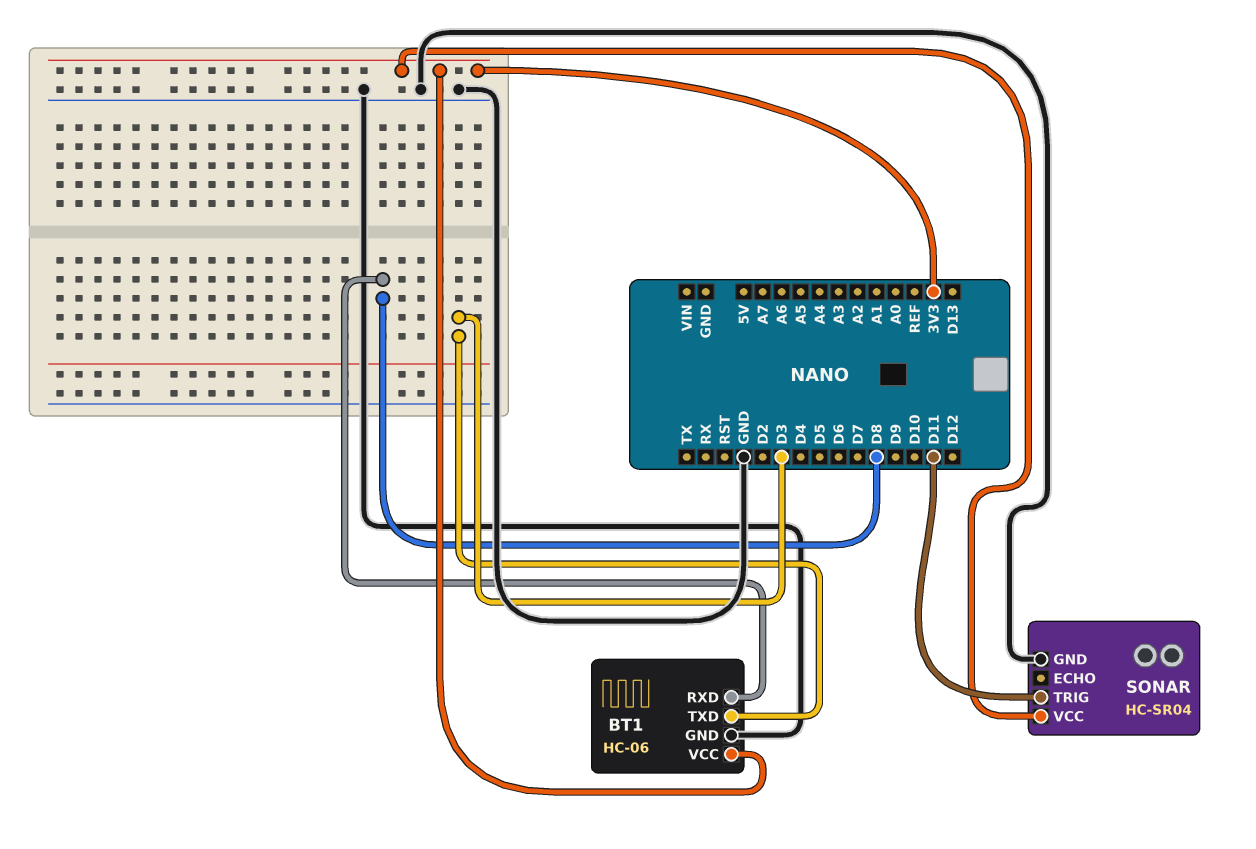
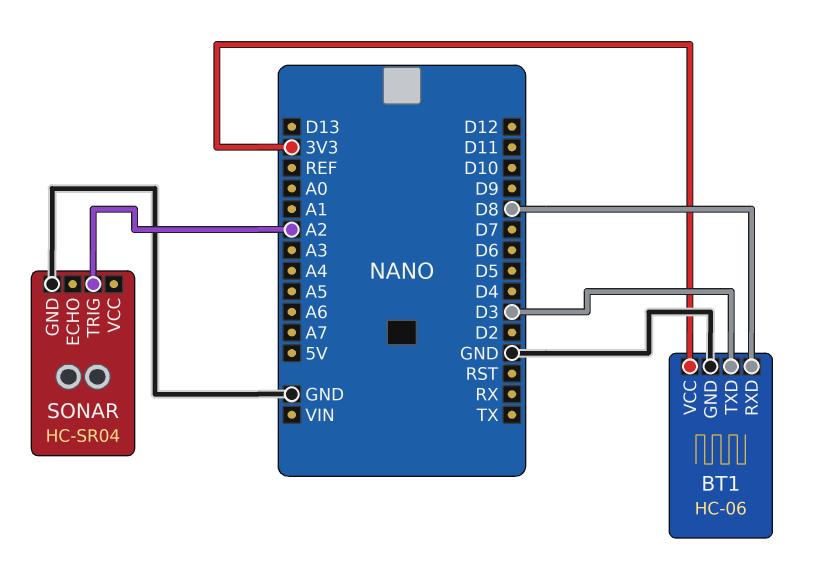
SONAR pin TRIG: D11 -> A2
SONAR pin VCC: 3V3 -> none

